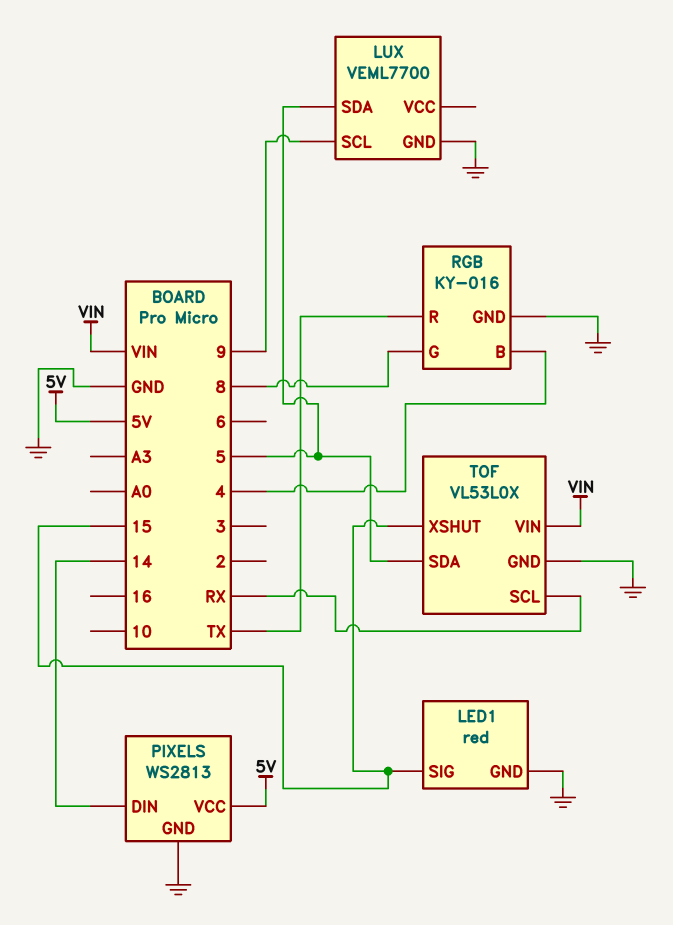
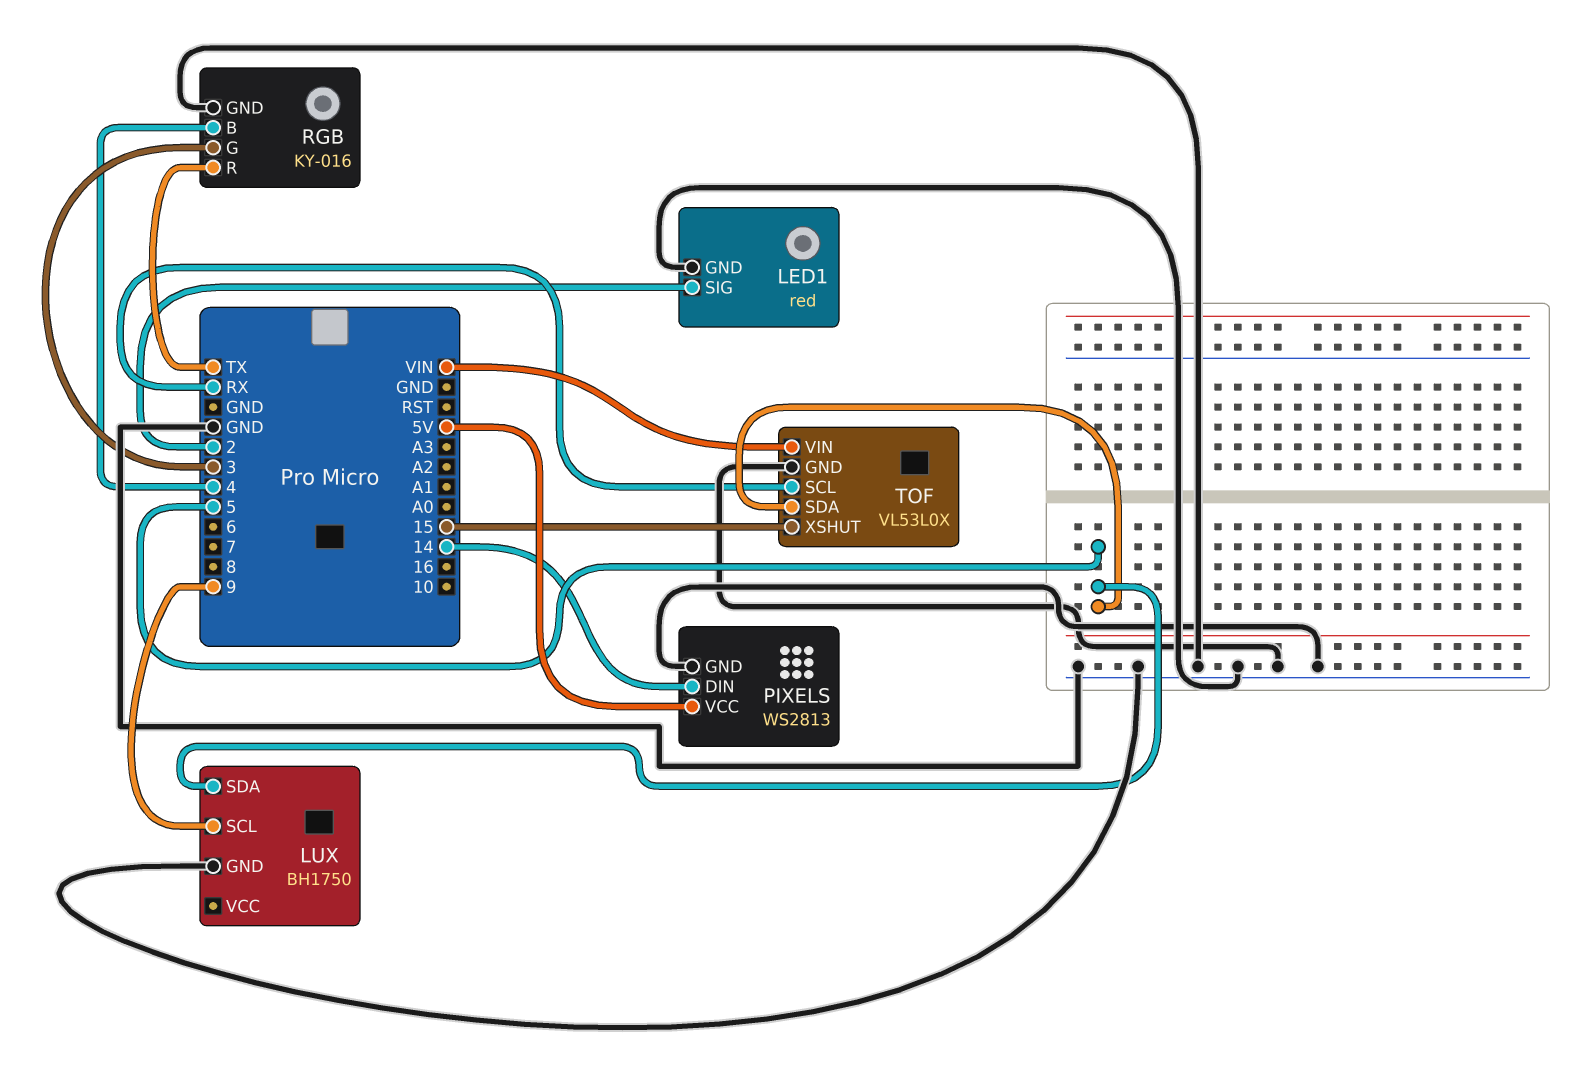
LED1 pin SIG: 15 -> 2
LUX: VEML7700 -> BH1750
RGB pin G: 8 -> 3

